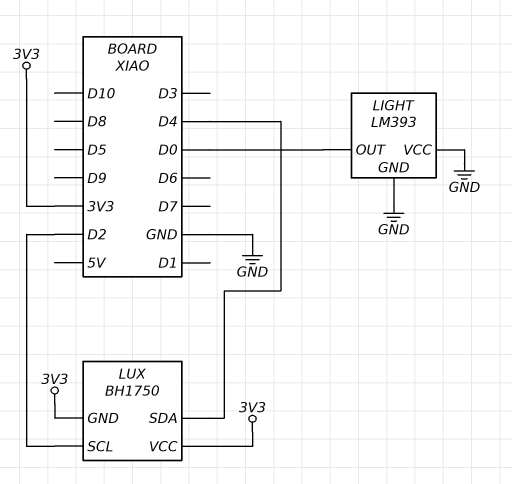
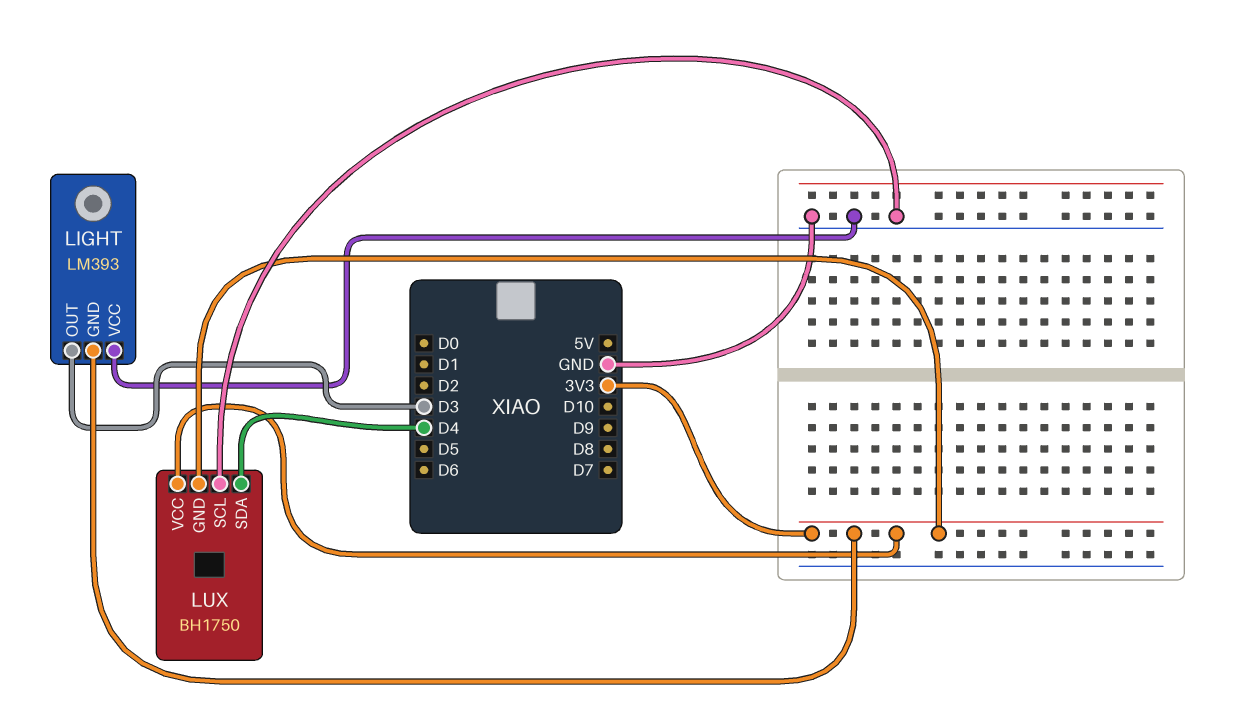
LIGHT pin GND: GND -> 3V3
LIGHT pin OUT: D0 -> D3
LUX pin SCL: D2 -> GND

